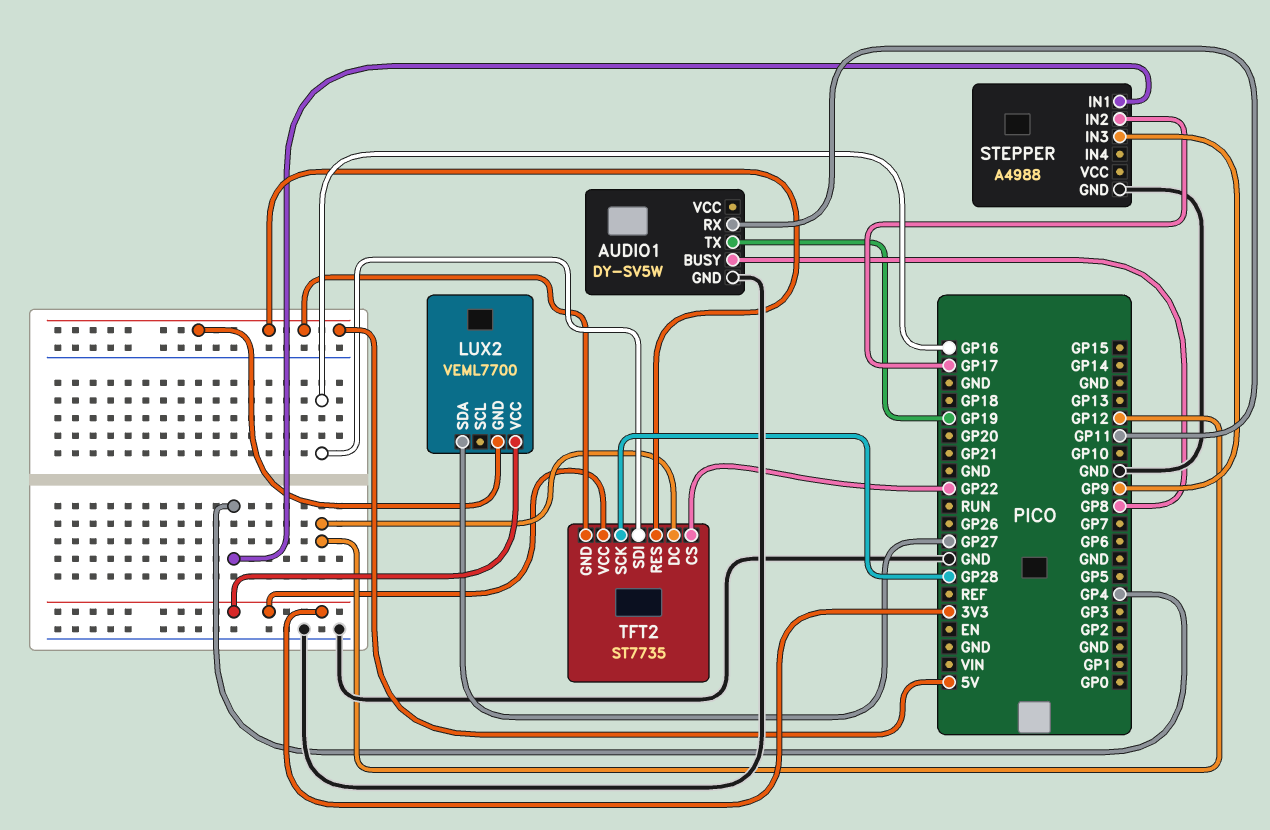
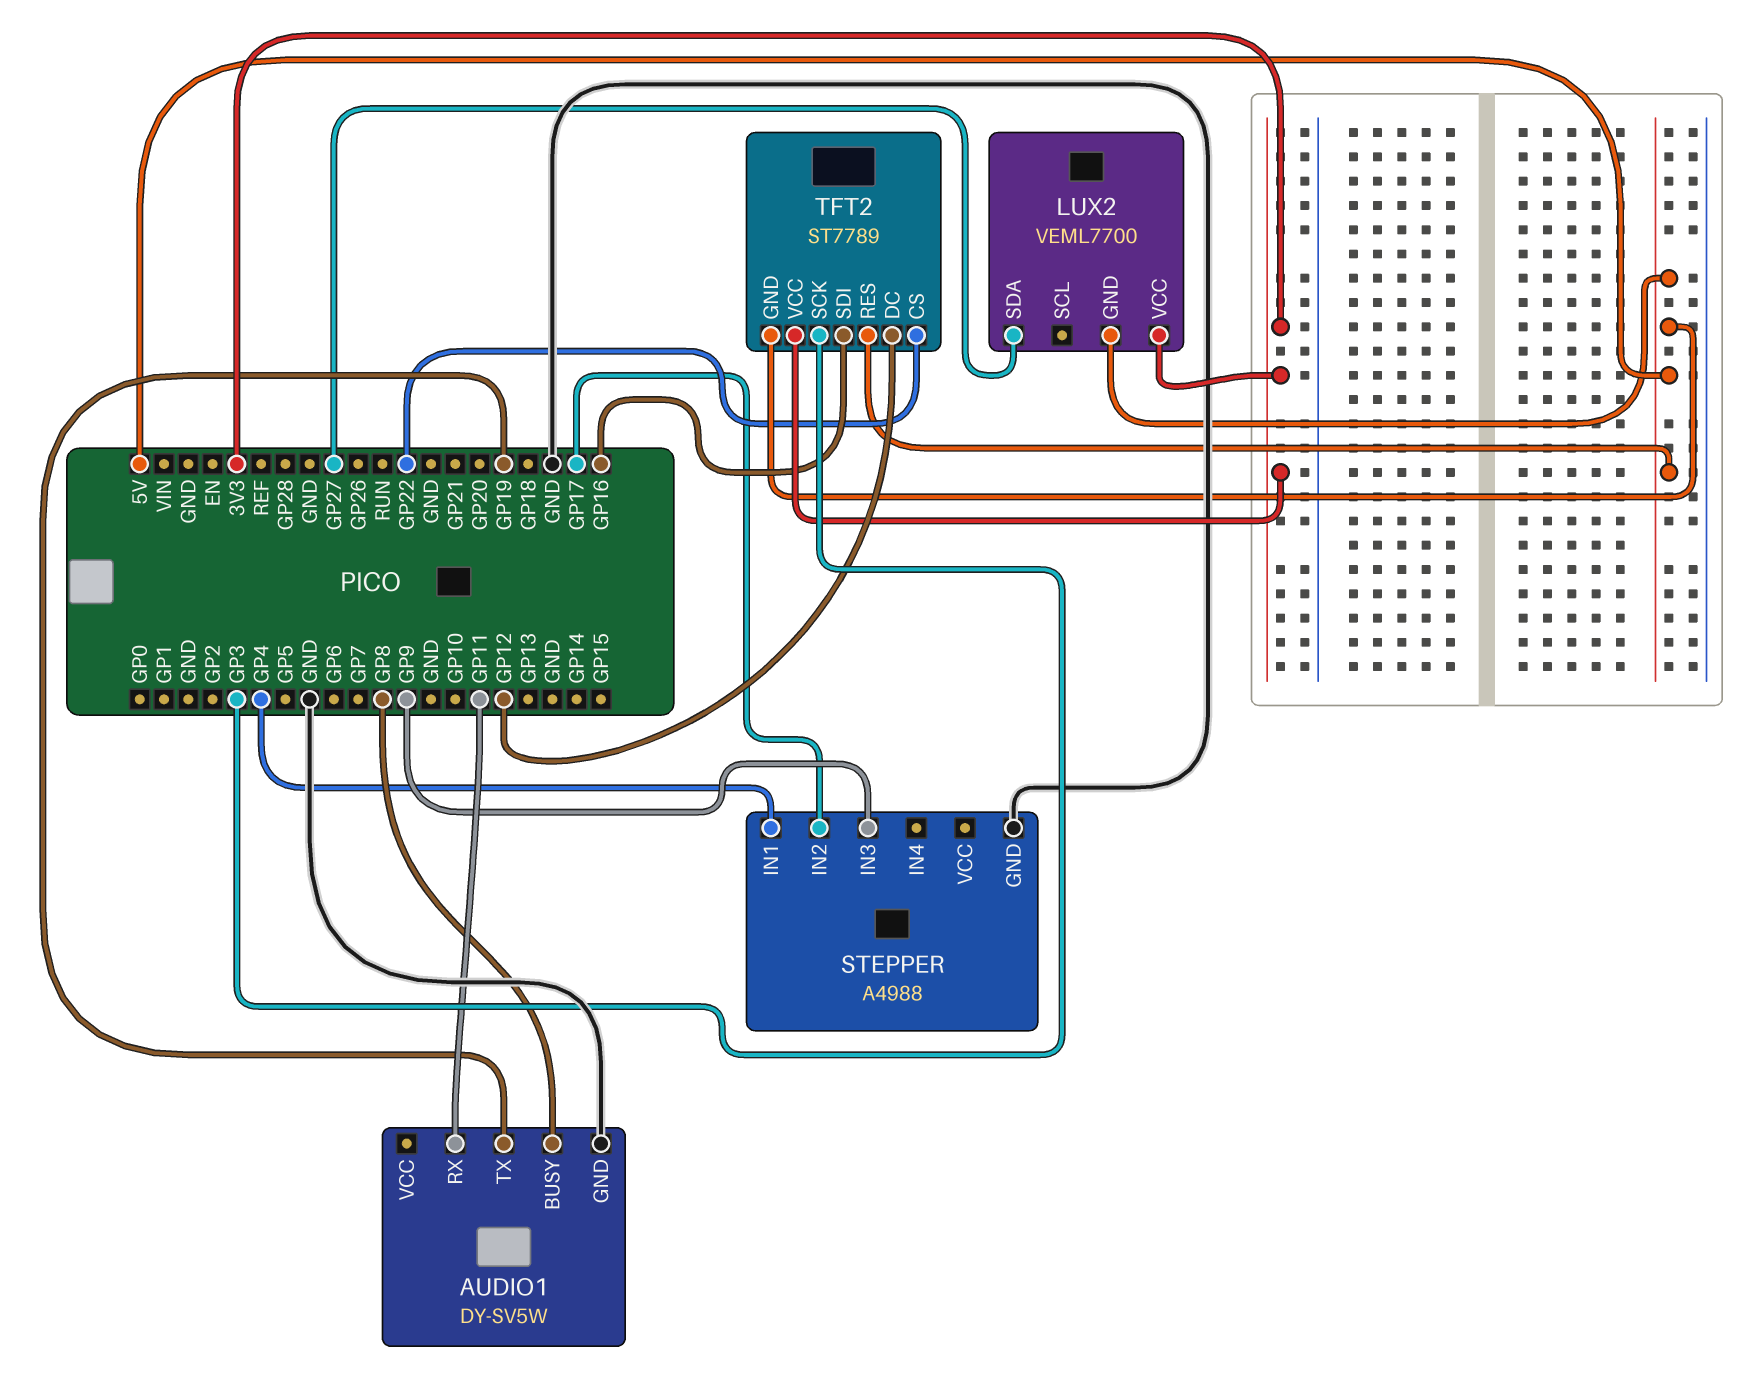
TFT2: ST7735 -> ST7789
TFT2 pin SCK: GP28 -> GP3

